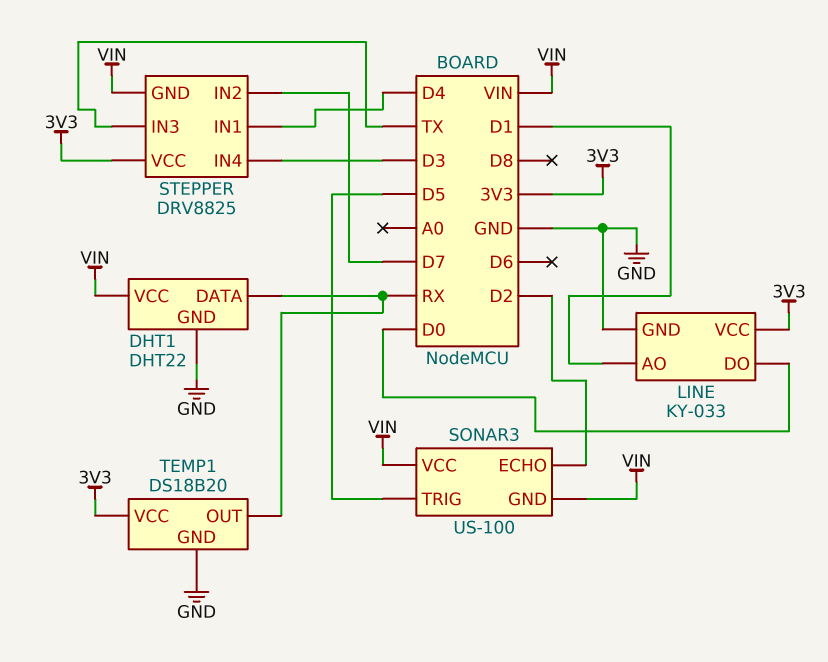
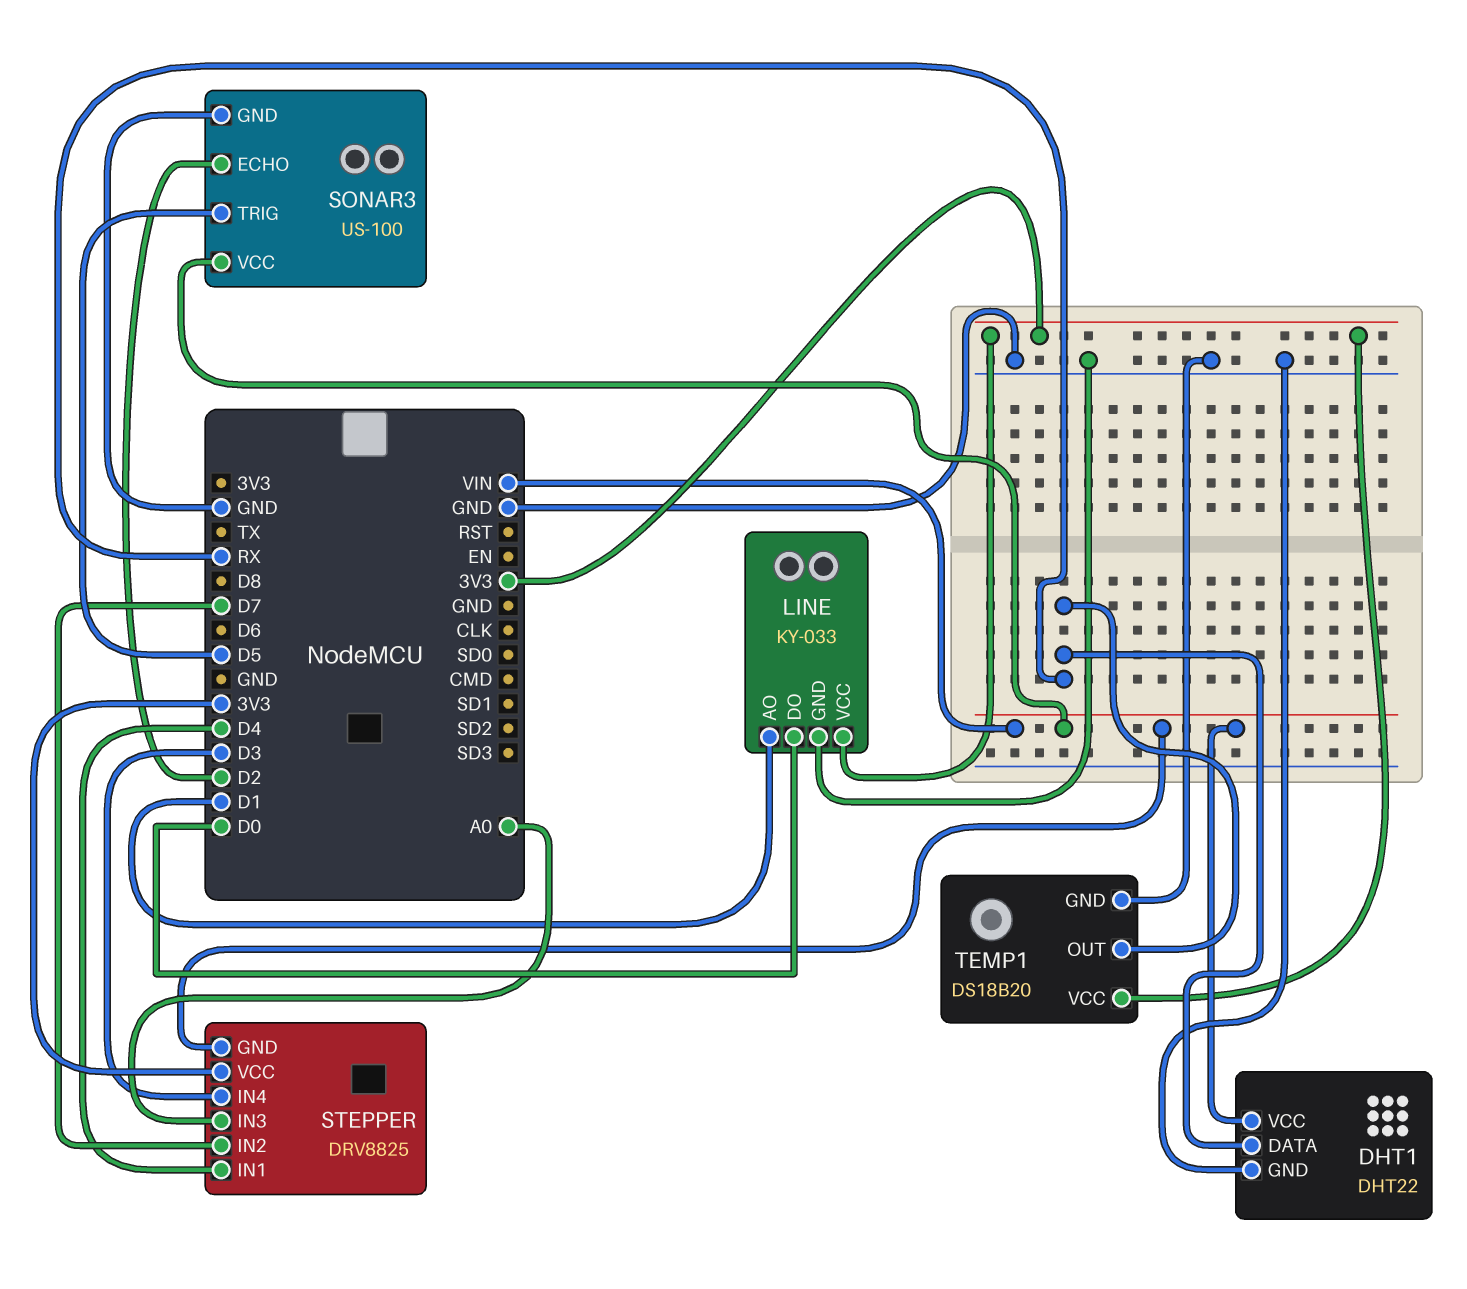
SONAR3 pin GND: VIN -> GND
STEPPER pin IN3: TX -> A0

